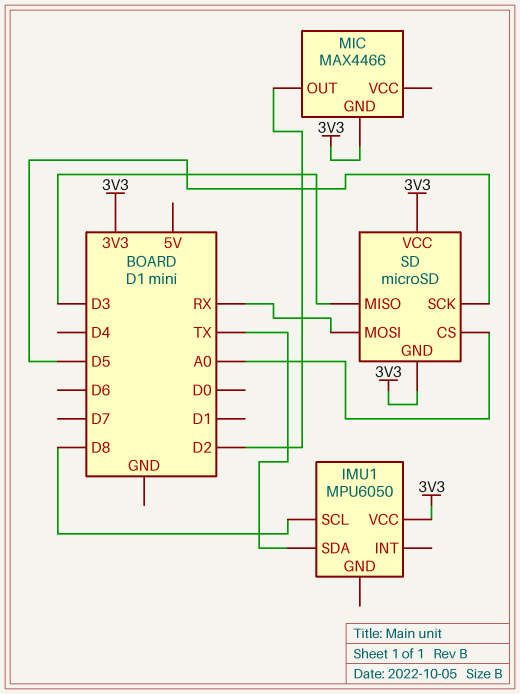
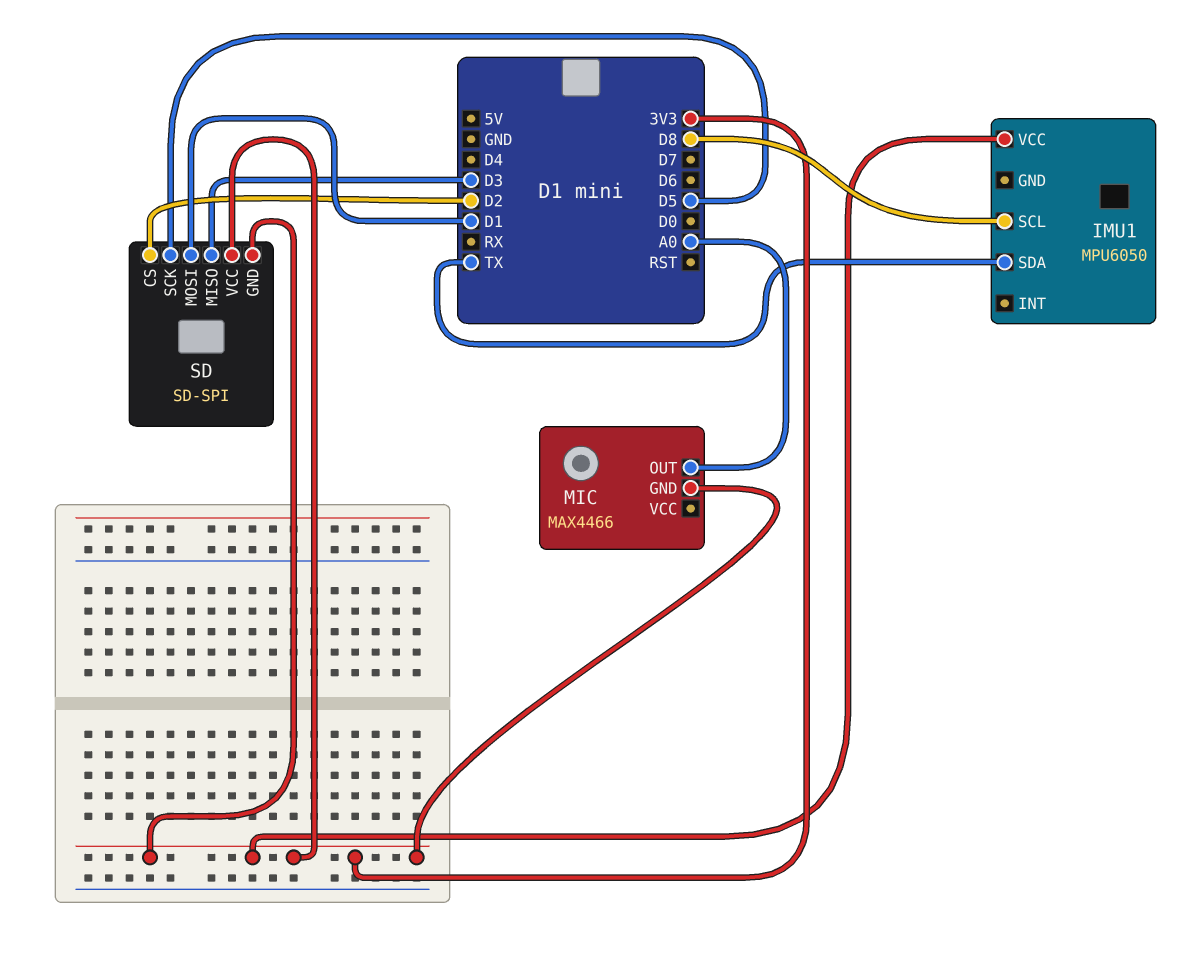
MIC pin OUT: D2 -> A0
SD: microSD -> SD-SPI
SD pin CS: A0 -> D2
SD pin MOSI: RX -> D1

